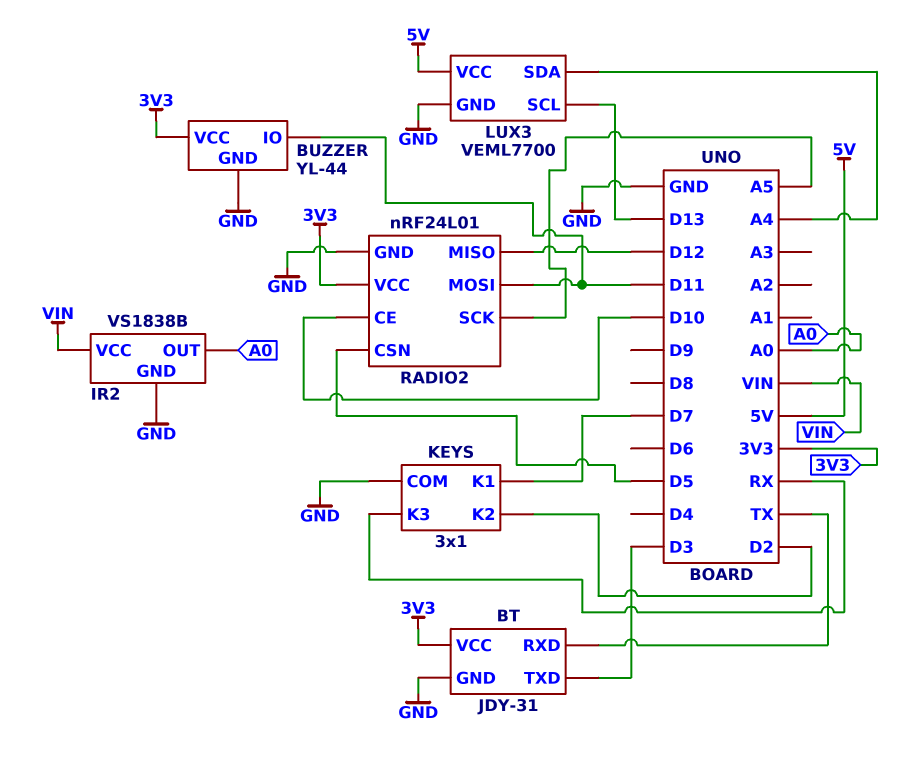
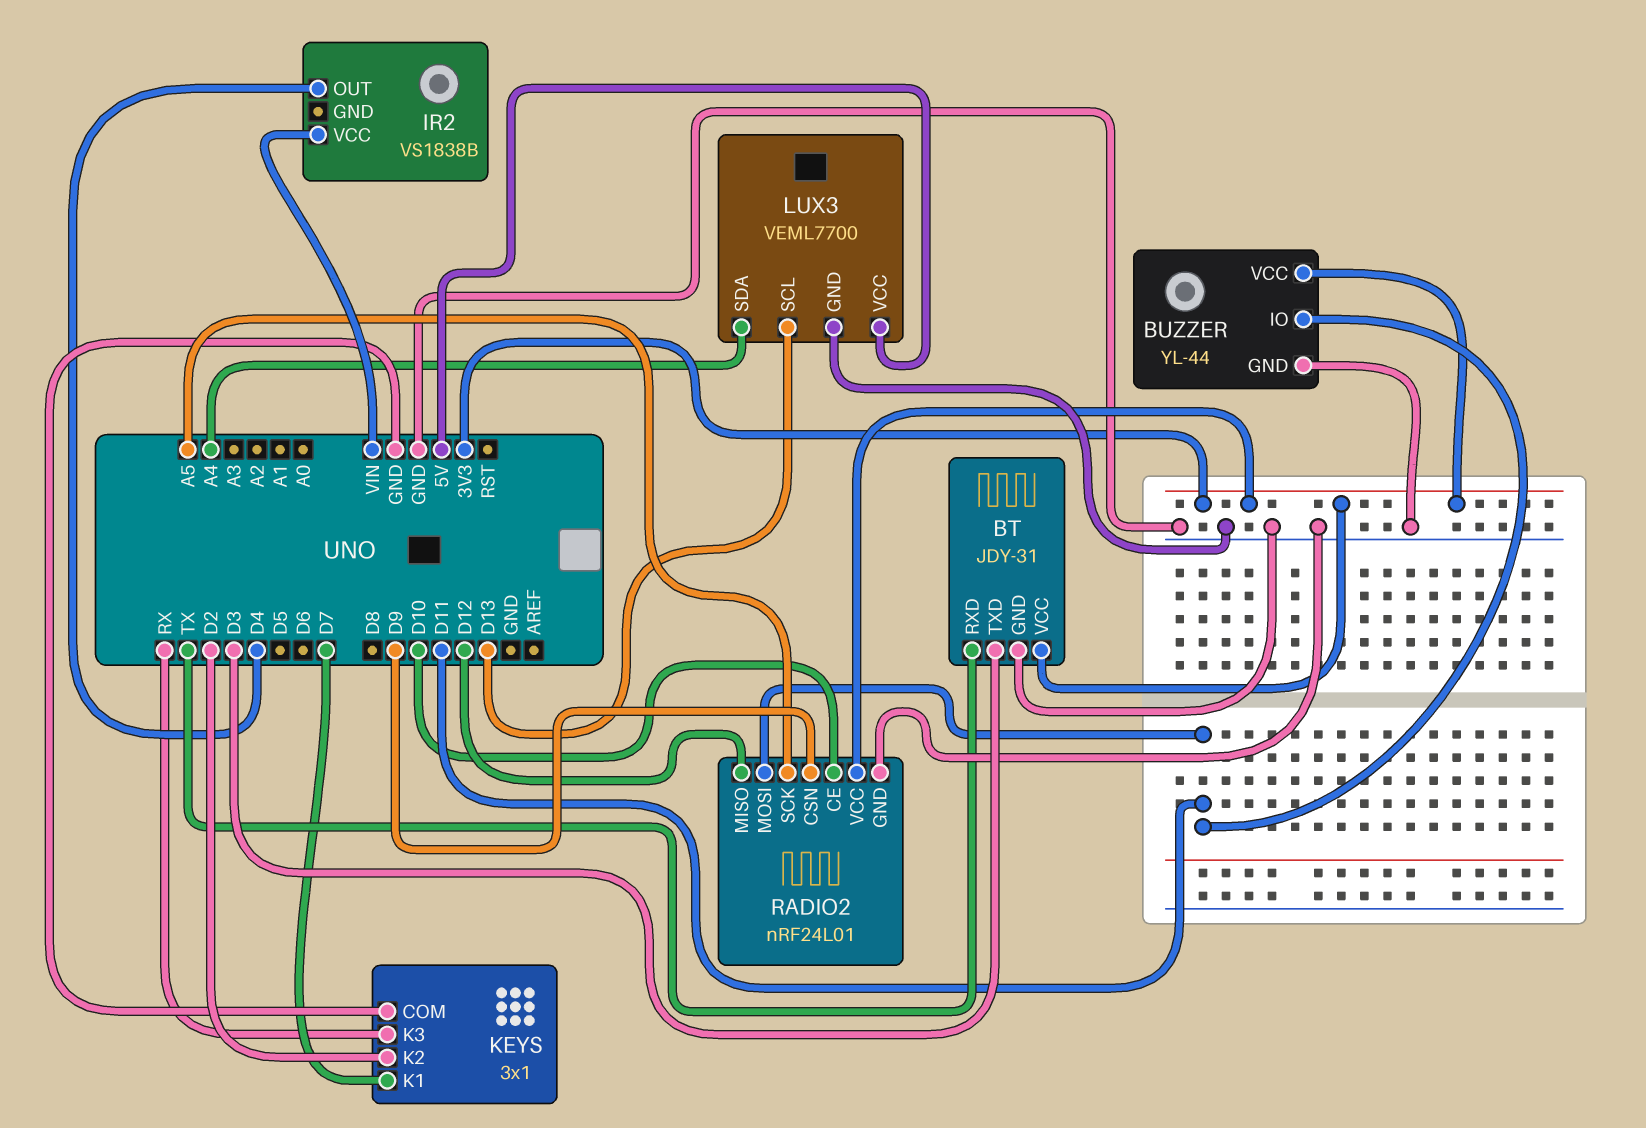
IR2 pin GND: GND -> none
IR2 pin OUT: A0 -> D4
RADIO2 pin CSN: D5 -> D9

